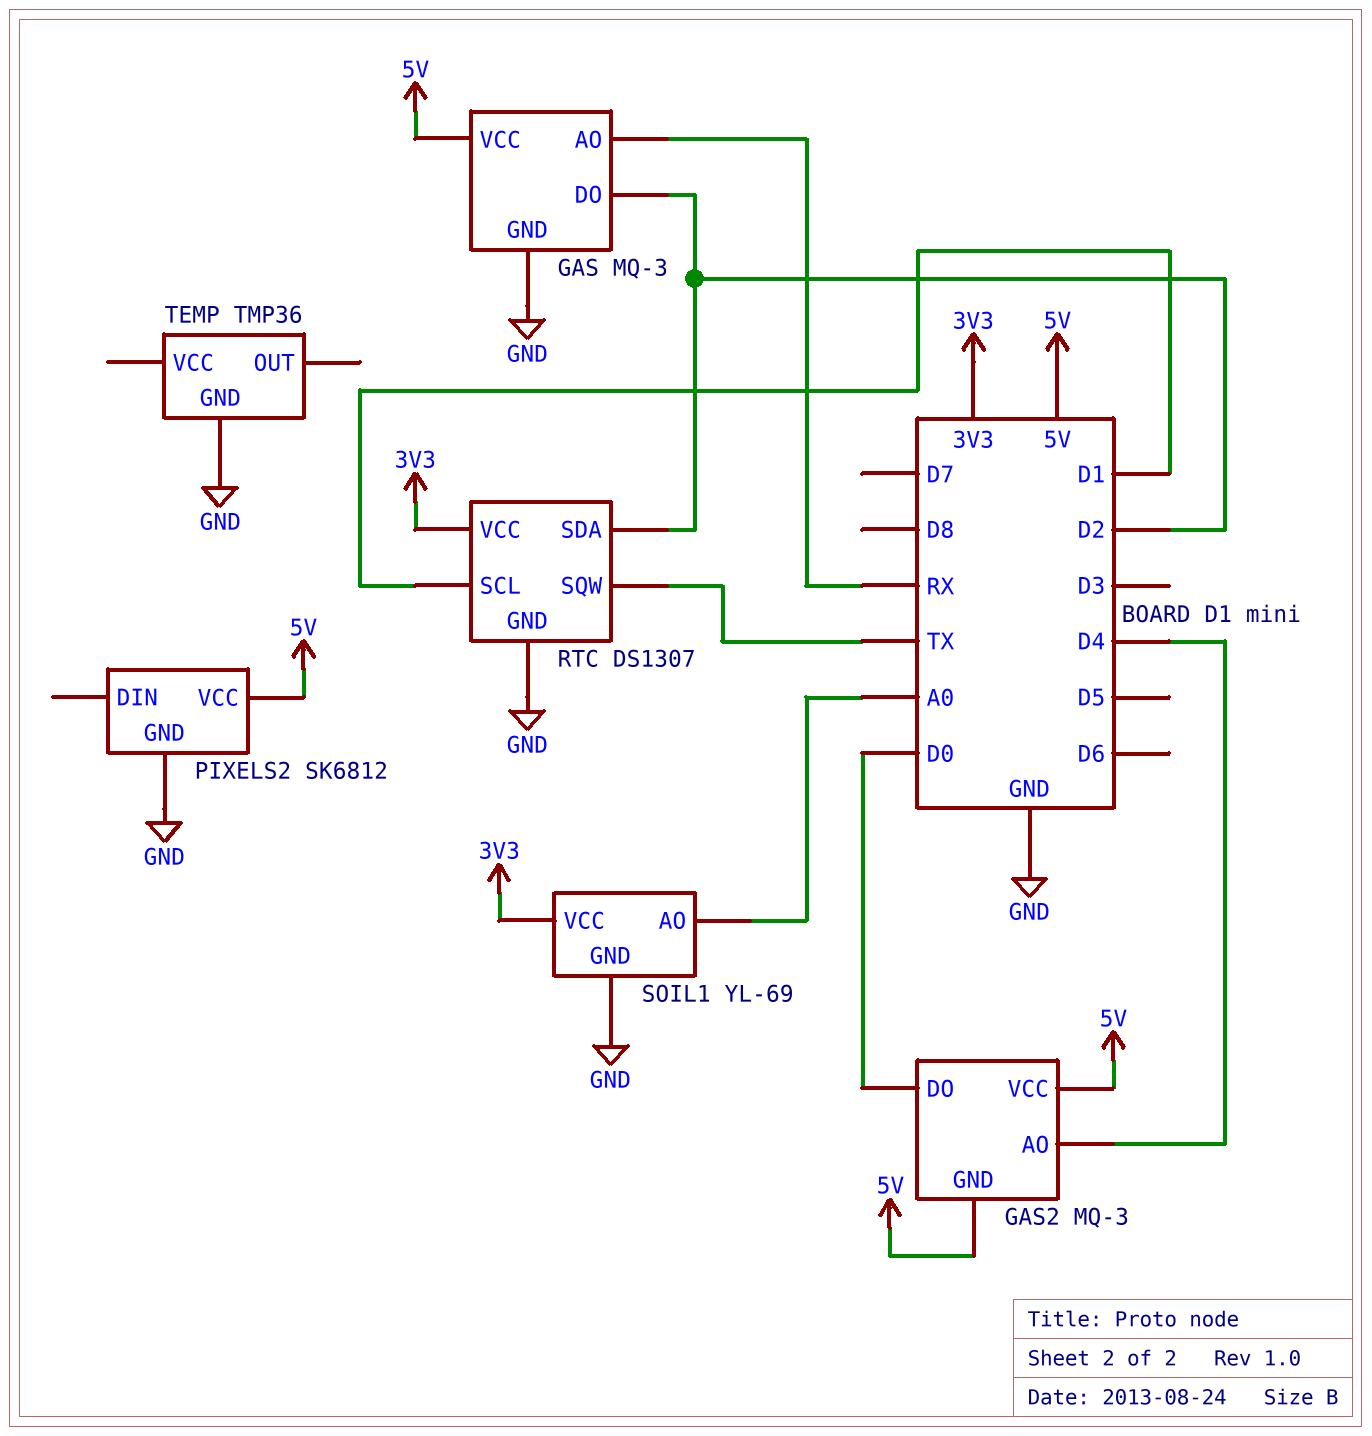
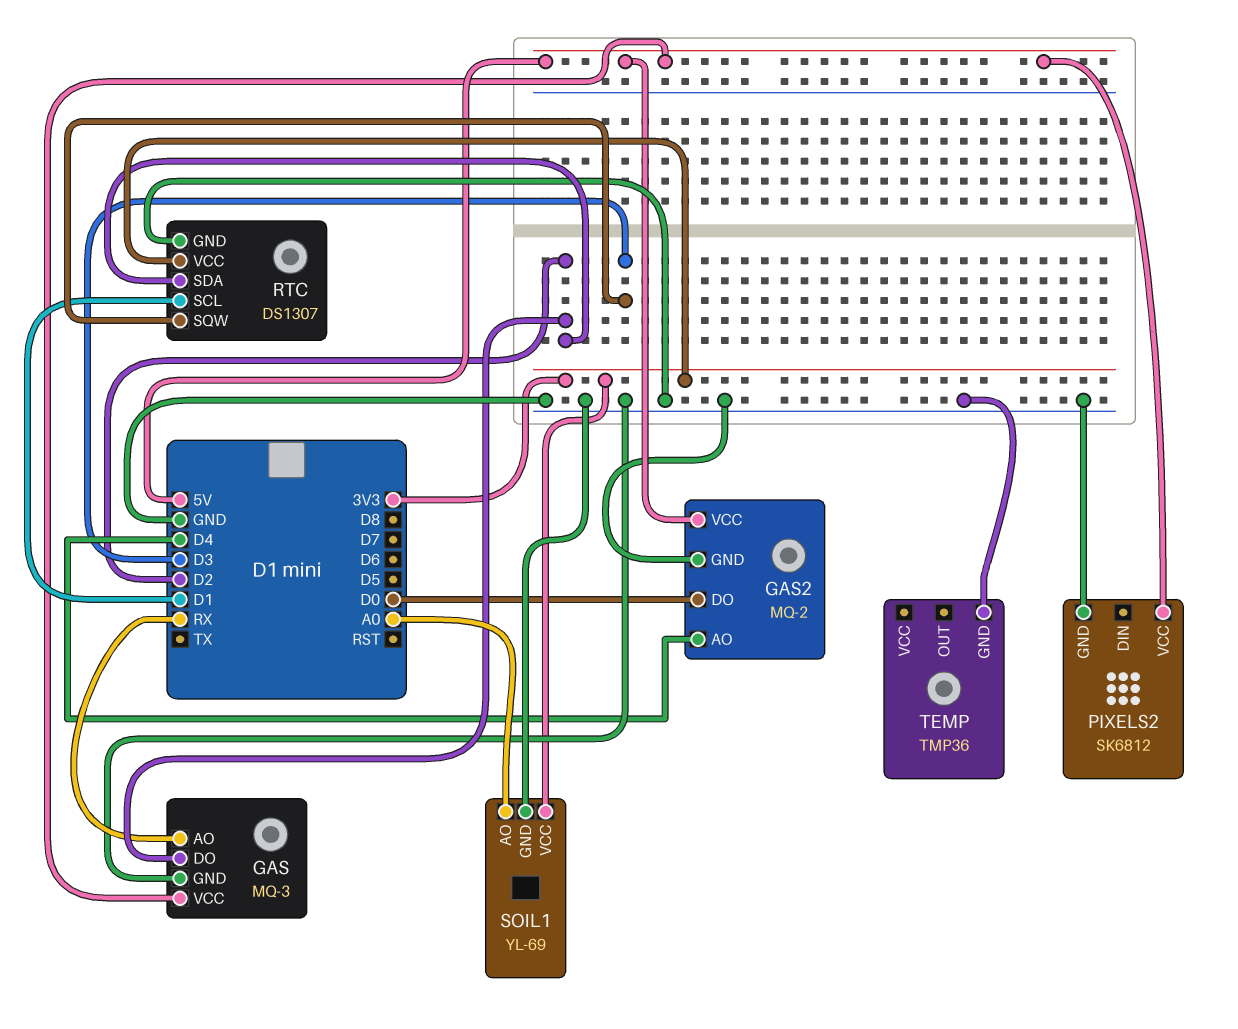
GAS2: MQ-3 -> MQ-2
GAS2 pin GND: 5V -> GND
RTC pin SQW: TX -> D3

